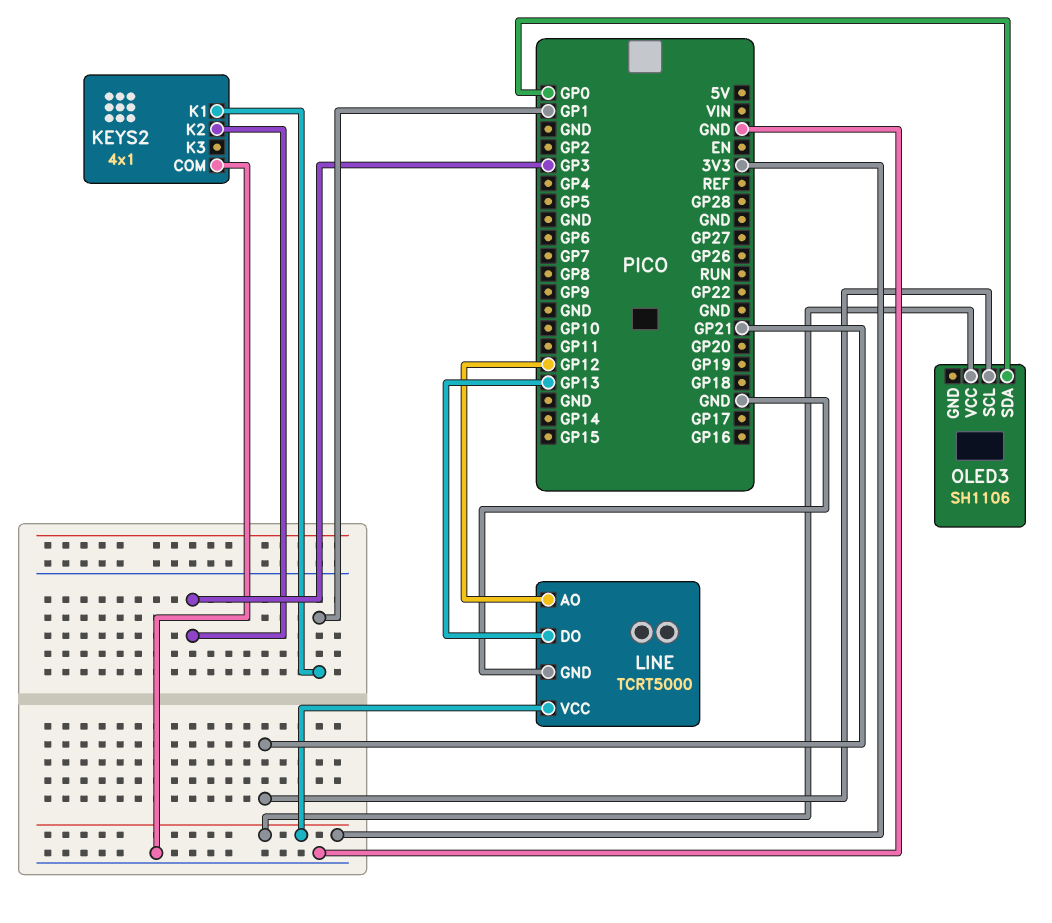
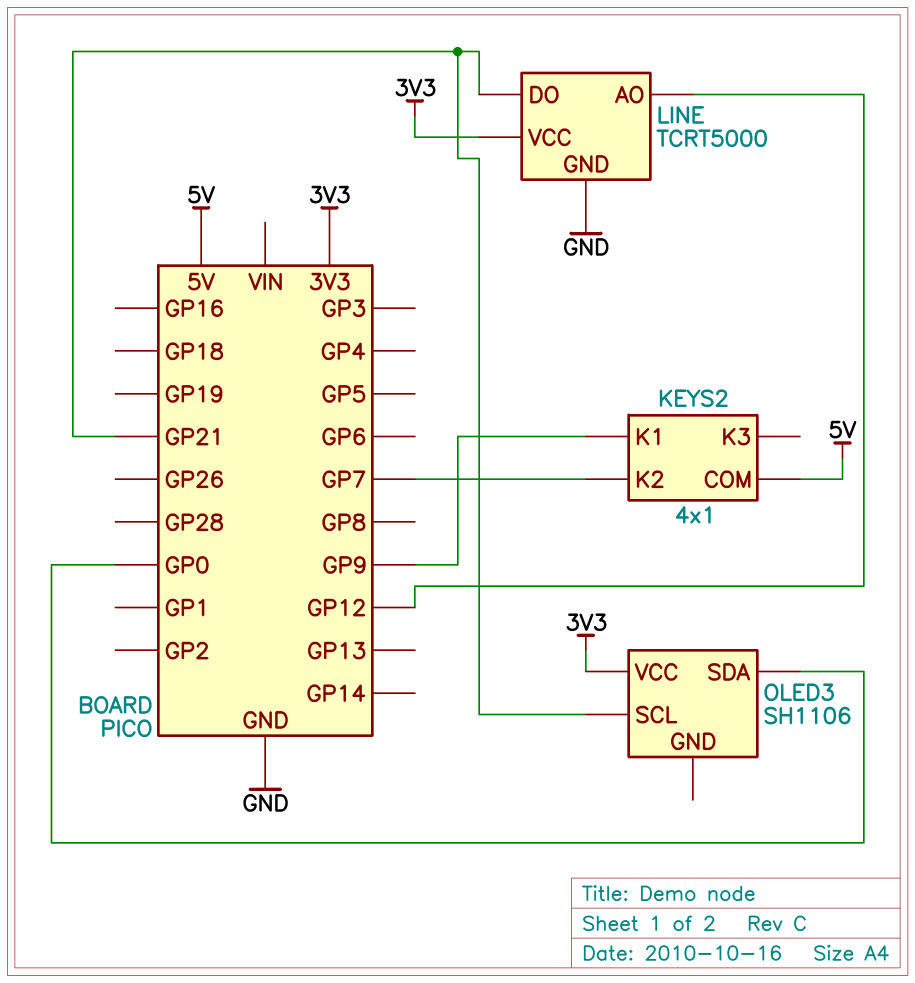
KEYS2 pin COM: GND -> 5V
KEYS2 pin K1: GP1 -> GP9
KEYS2 pin K2: GP3 -> GP7
LINE pin DO: GP13 -> GP21

